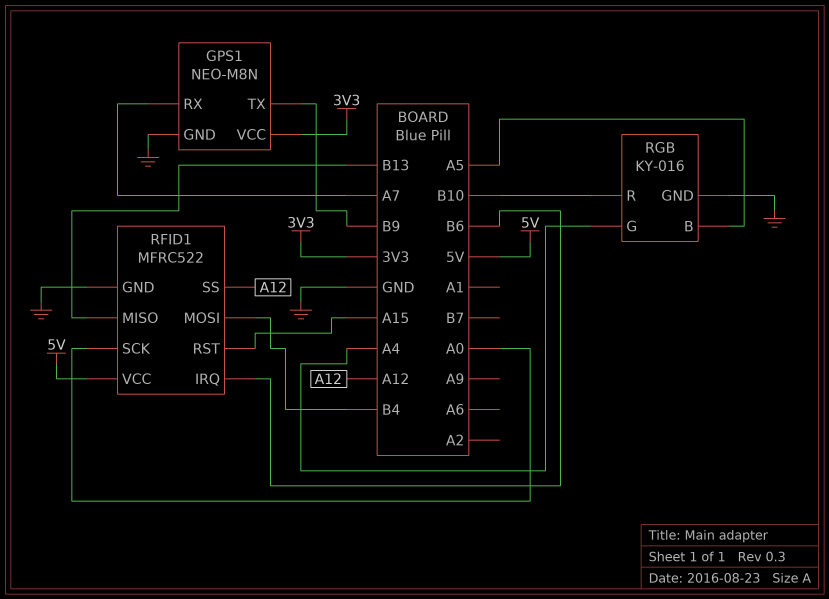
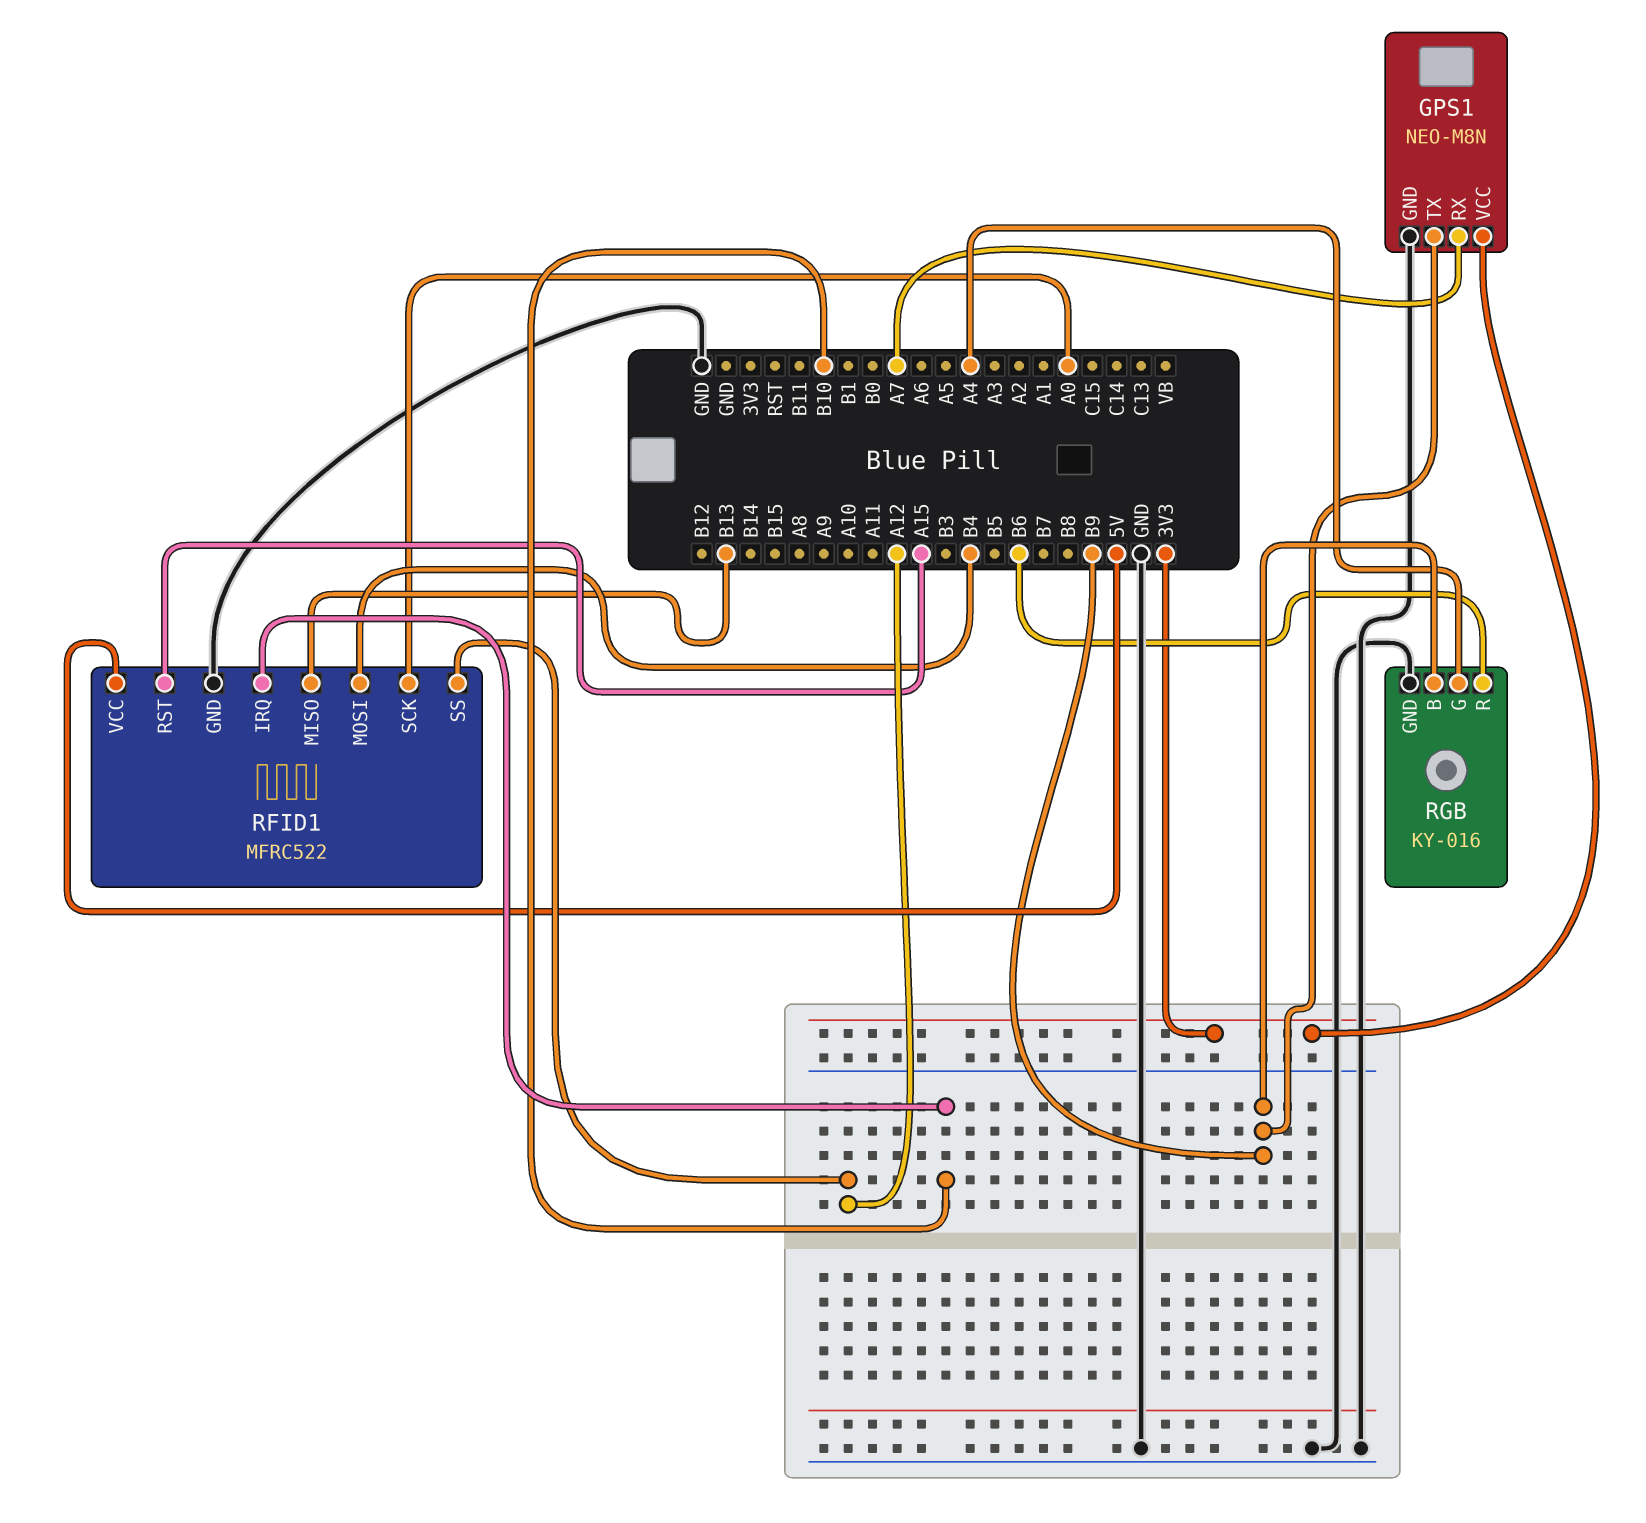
RFID1 pin IRQ: B6 -> B10
RGB pin B: A5 -> B9
RGB pin R: B10 -> B6

